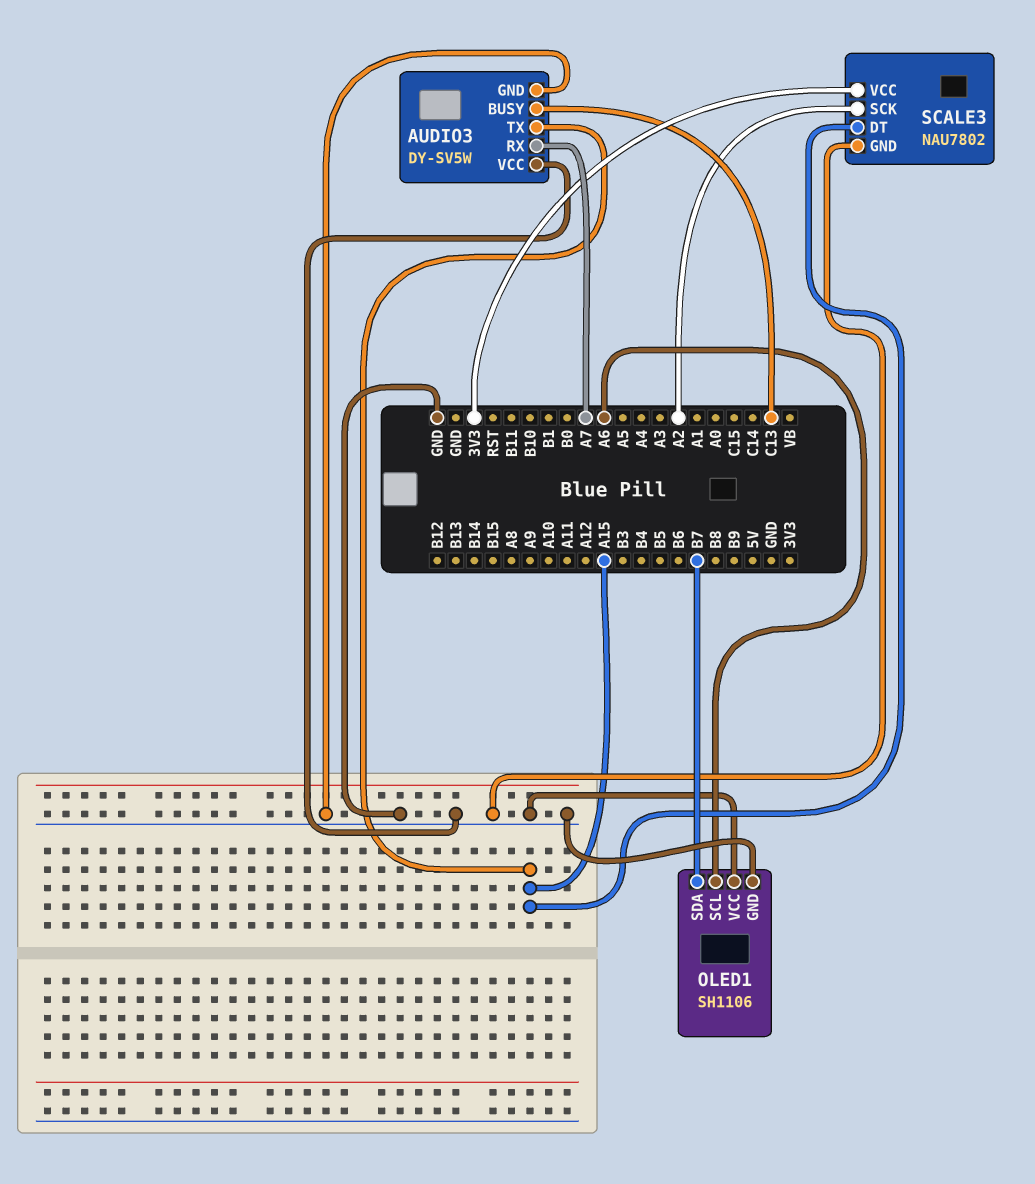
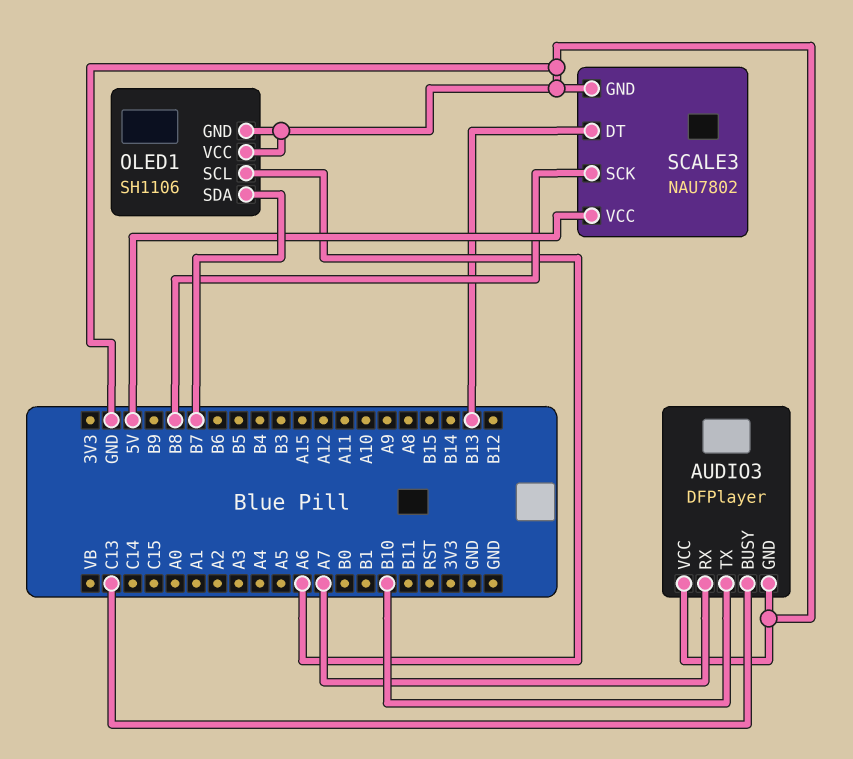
AUDIO3: DY-SV5W -> DFPlayer
AUDIO3 pin TX: A15 -> B10
SCALE3 pin DT: A15 -> B13
SCALE3 pin SCK: A2 -> B8
SCALE3 pin VCC: 3V3 -> 5V

